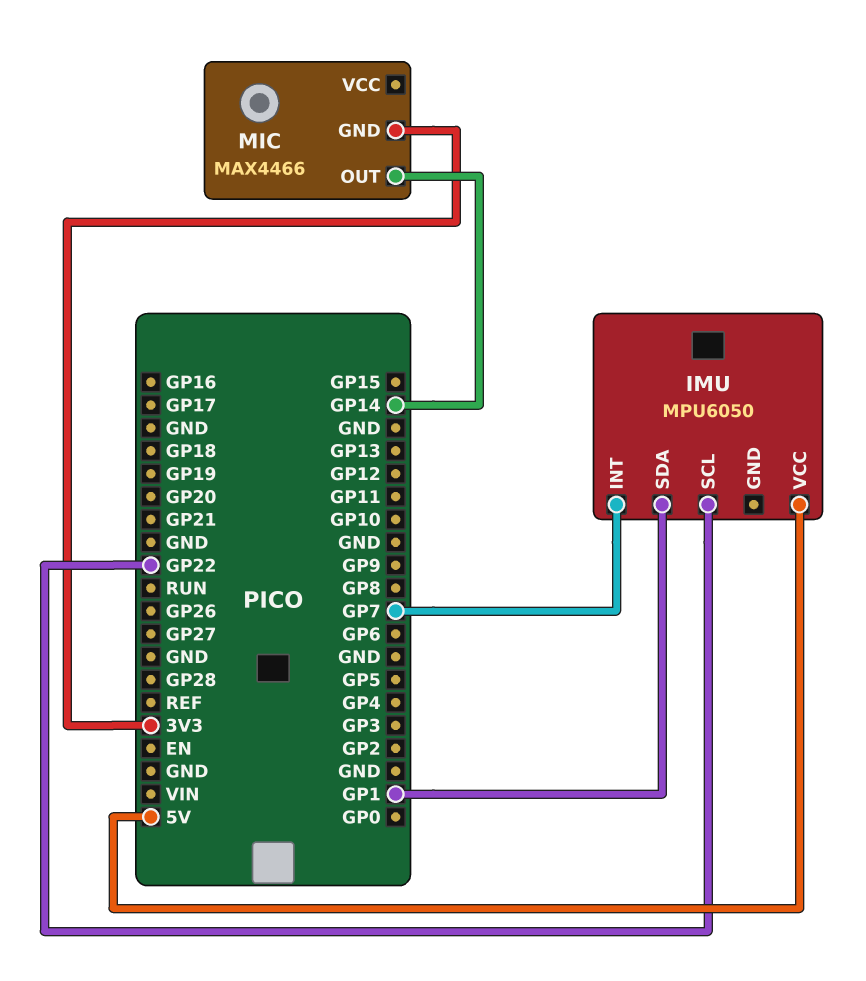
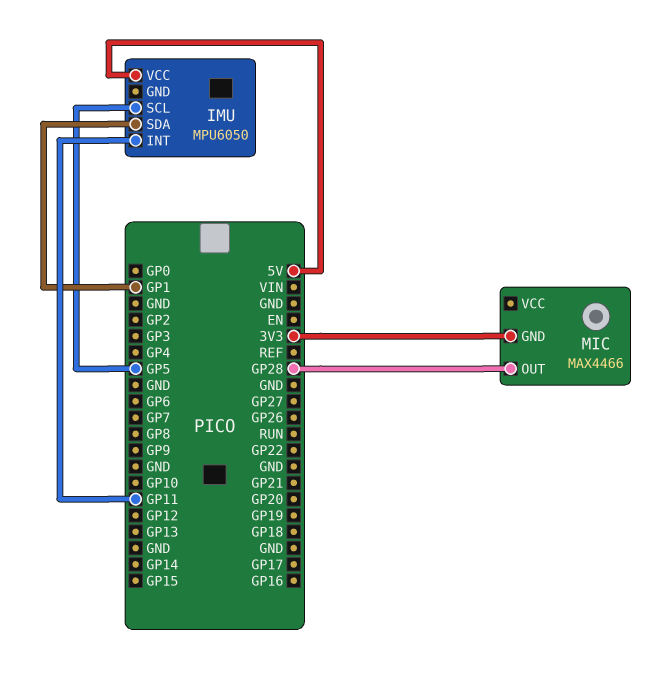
IMU pin INT: GP7 -> GP11
IMU pin SCL: GP22 -> GP5
MIC pin OUT: GP14 -> GP28

